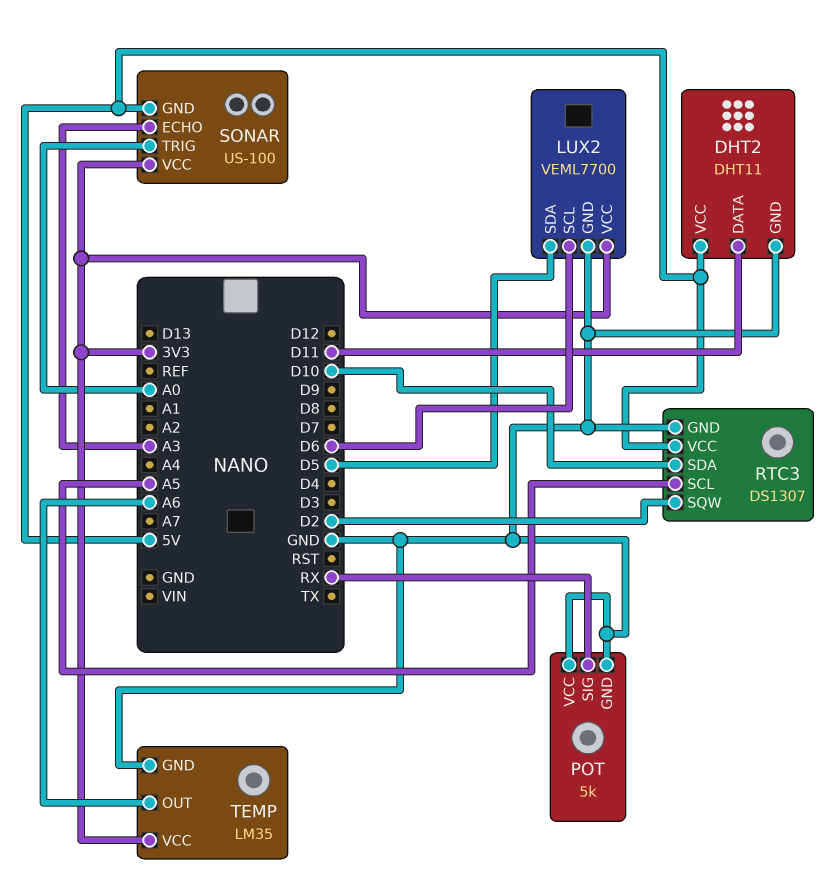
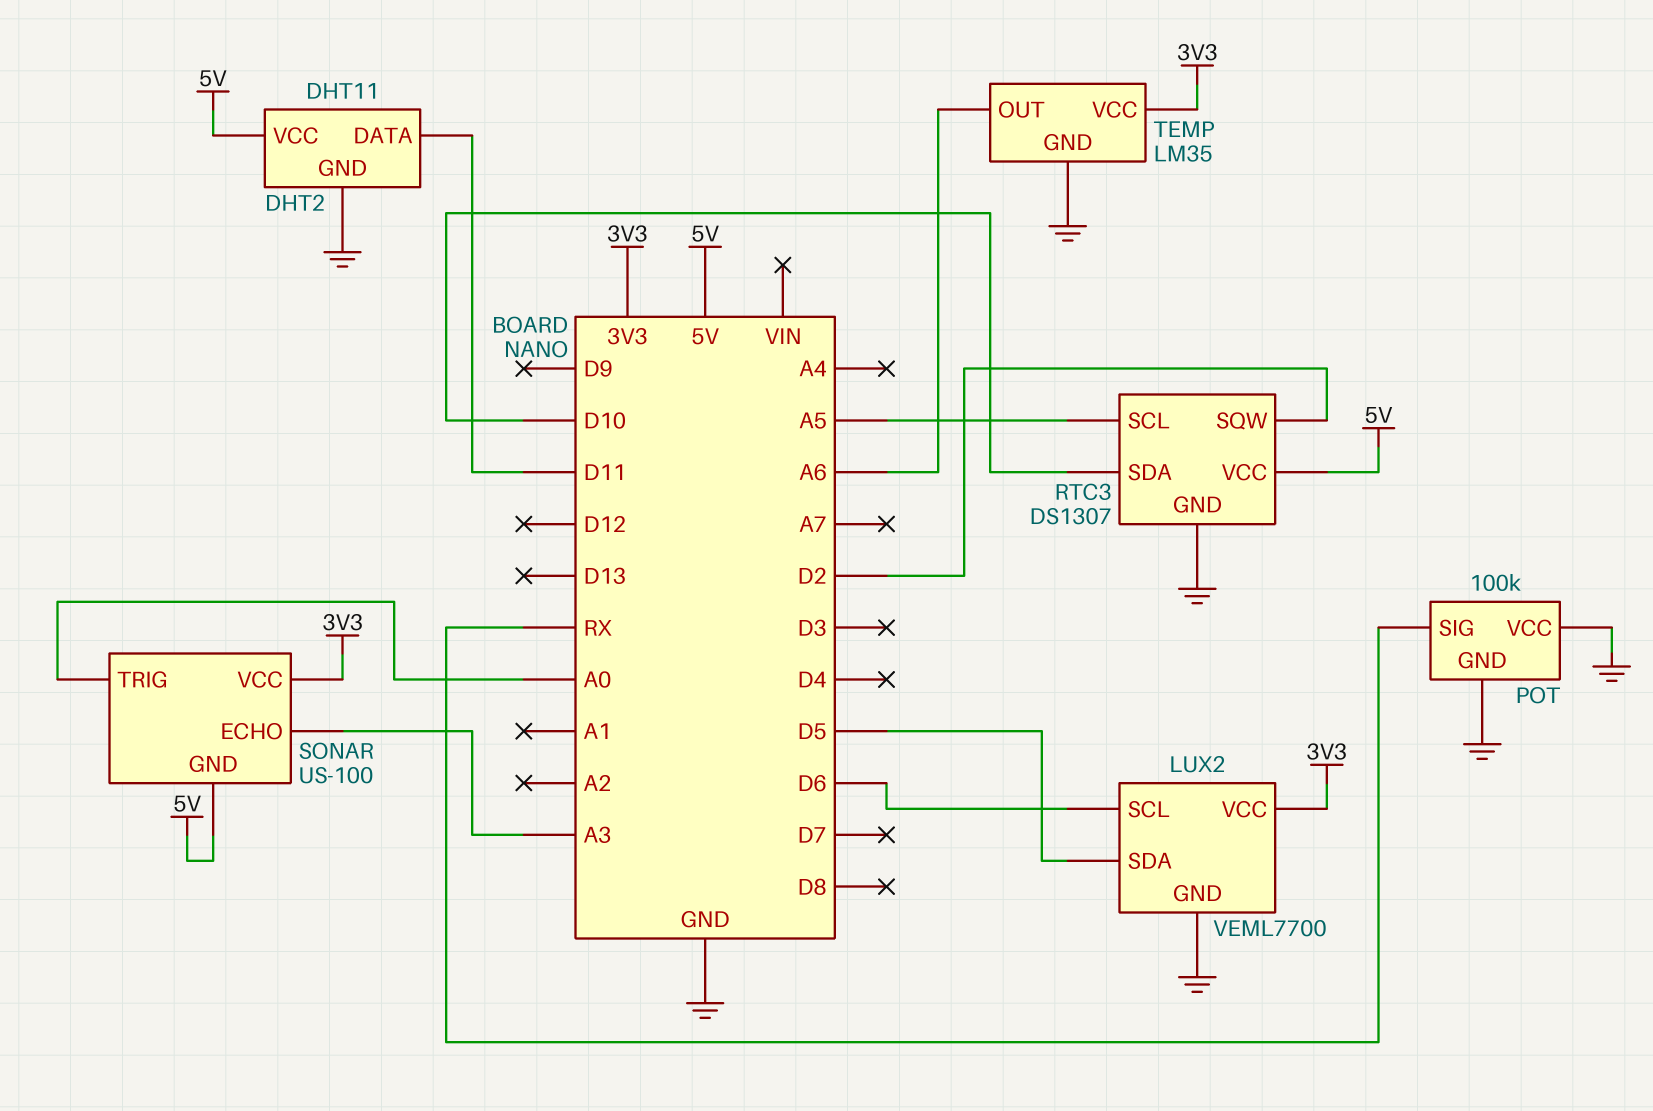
POT: 5k -> 100k

